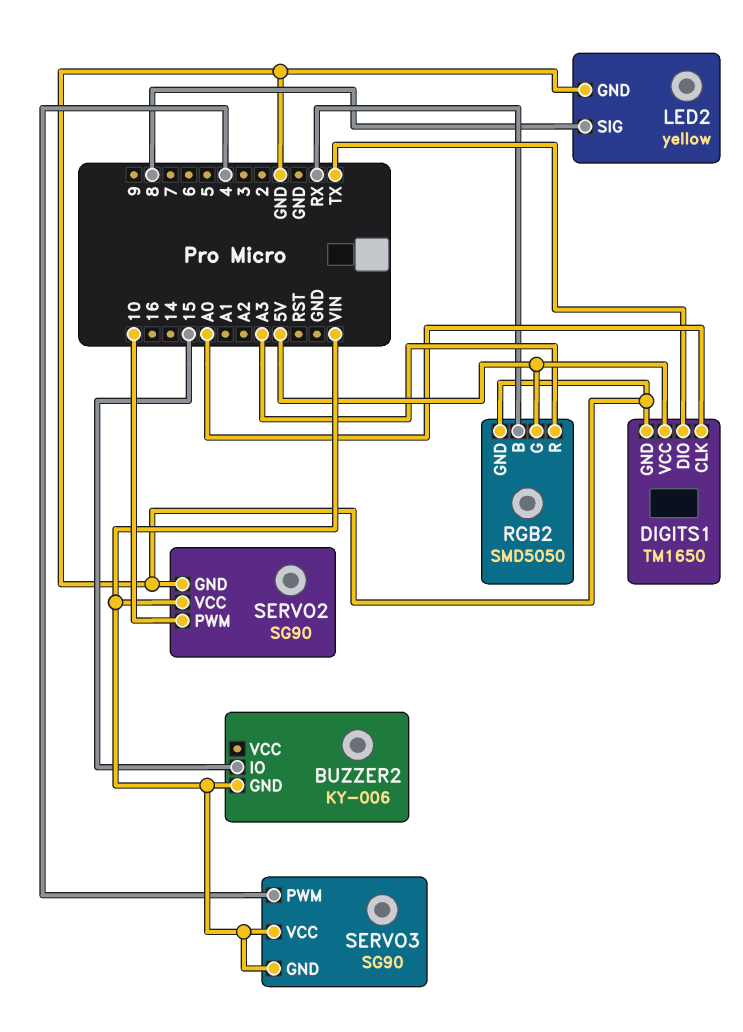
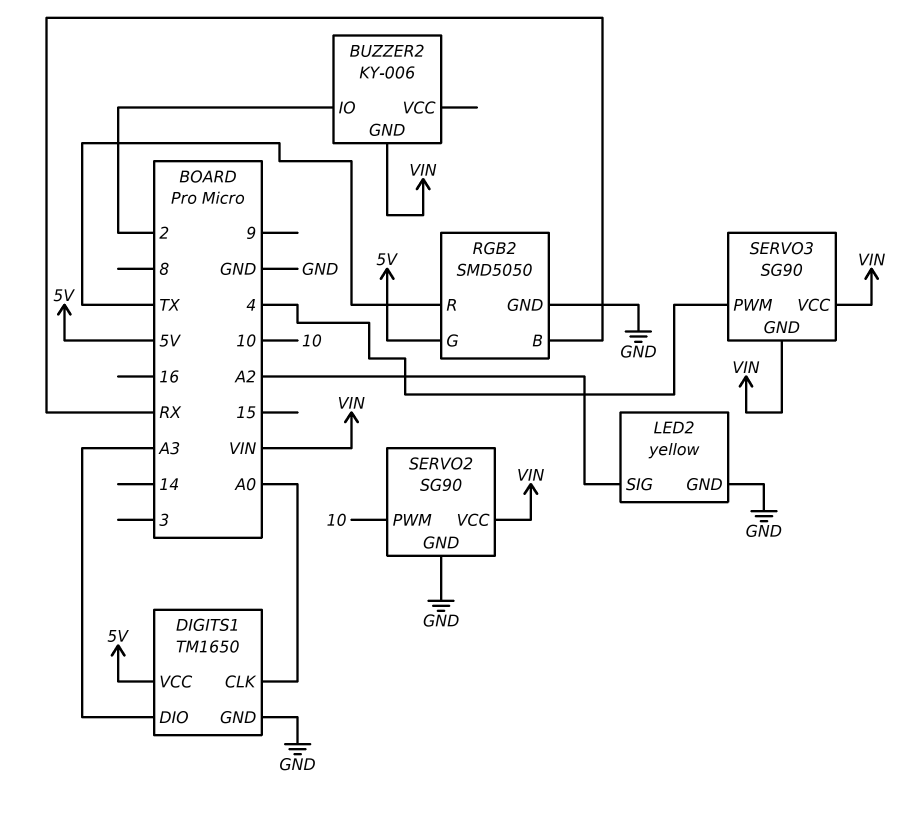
BUZZER2 pin IO: 15 -> 2
DIGITS1 pin DIO: TX -> A3
LED2 pin SIG: 8 -> A2
RGB2 pin R: A3 -> TX

